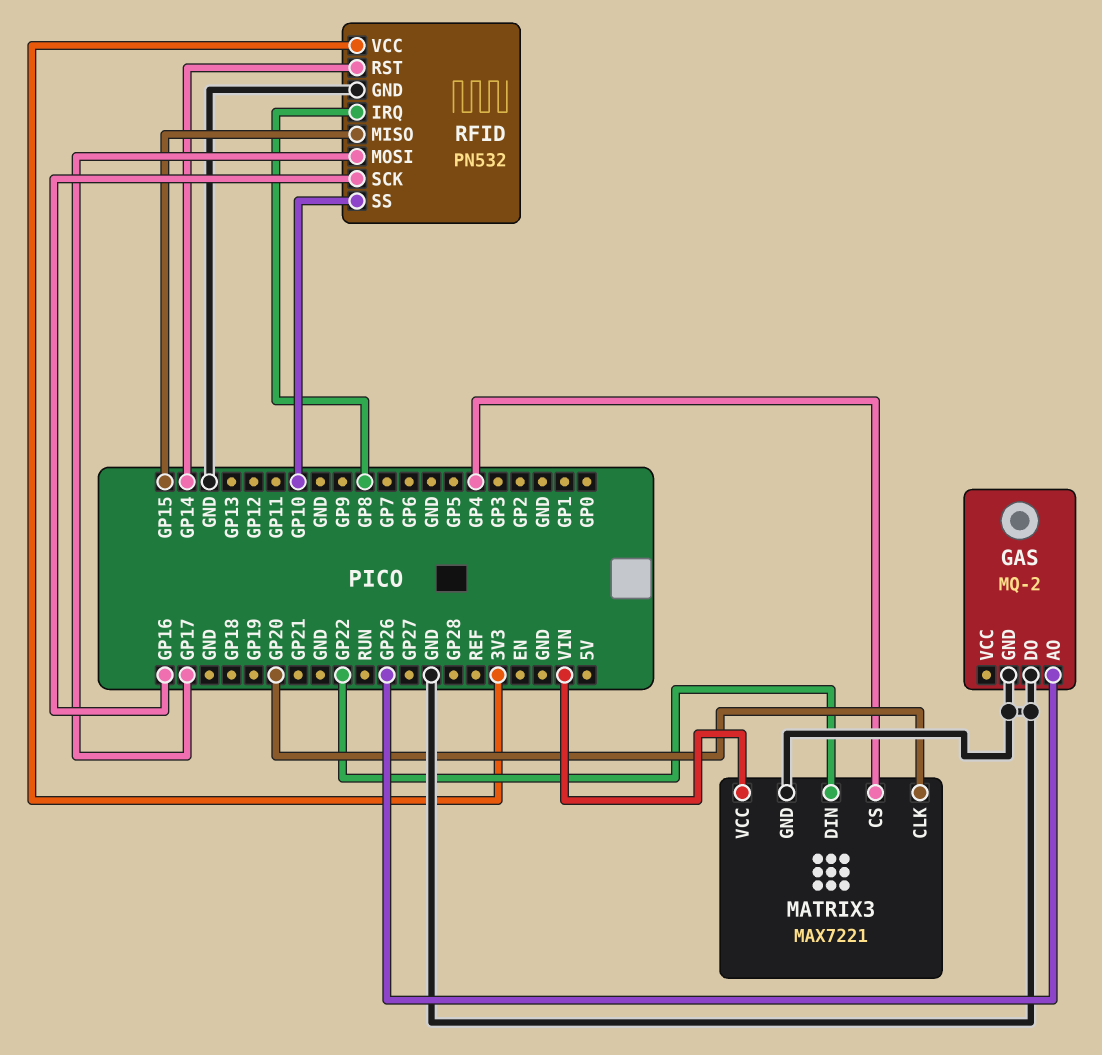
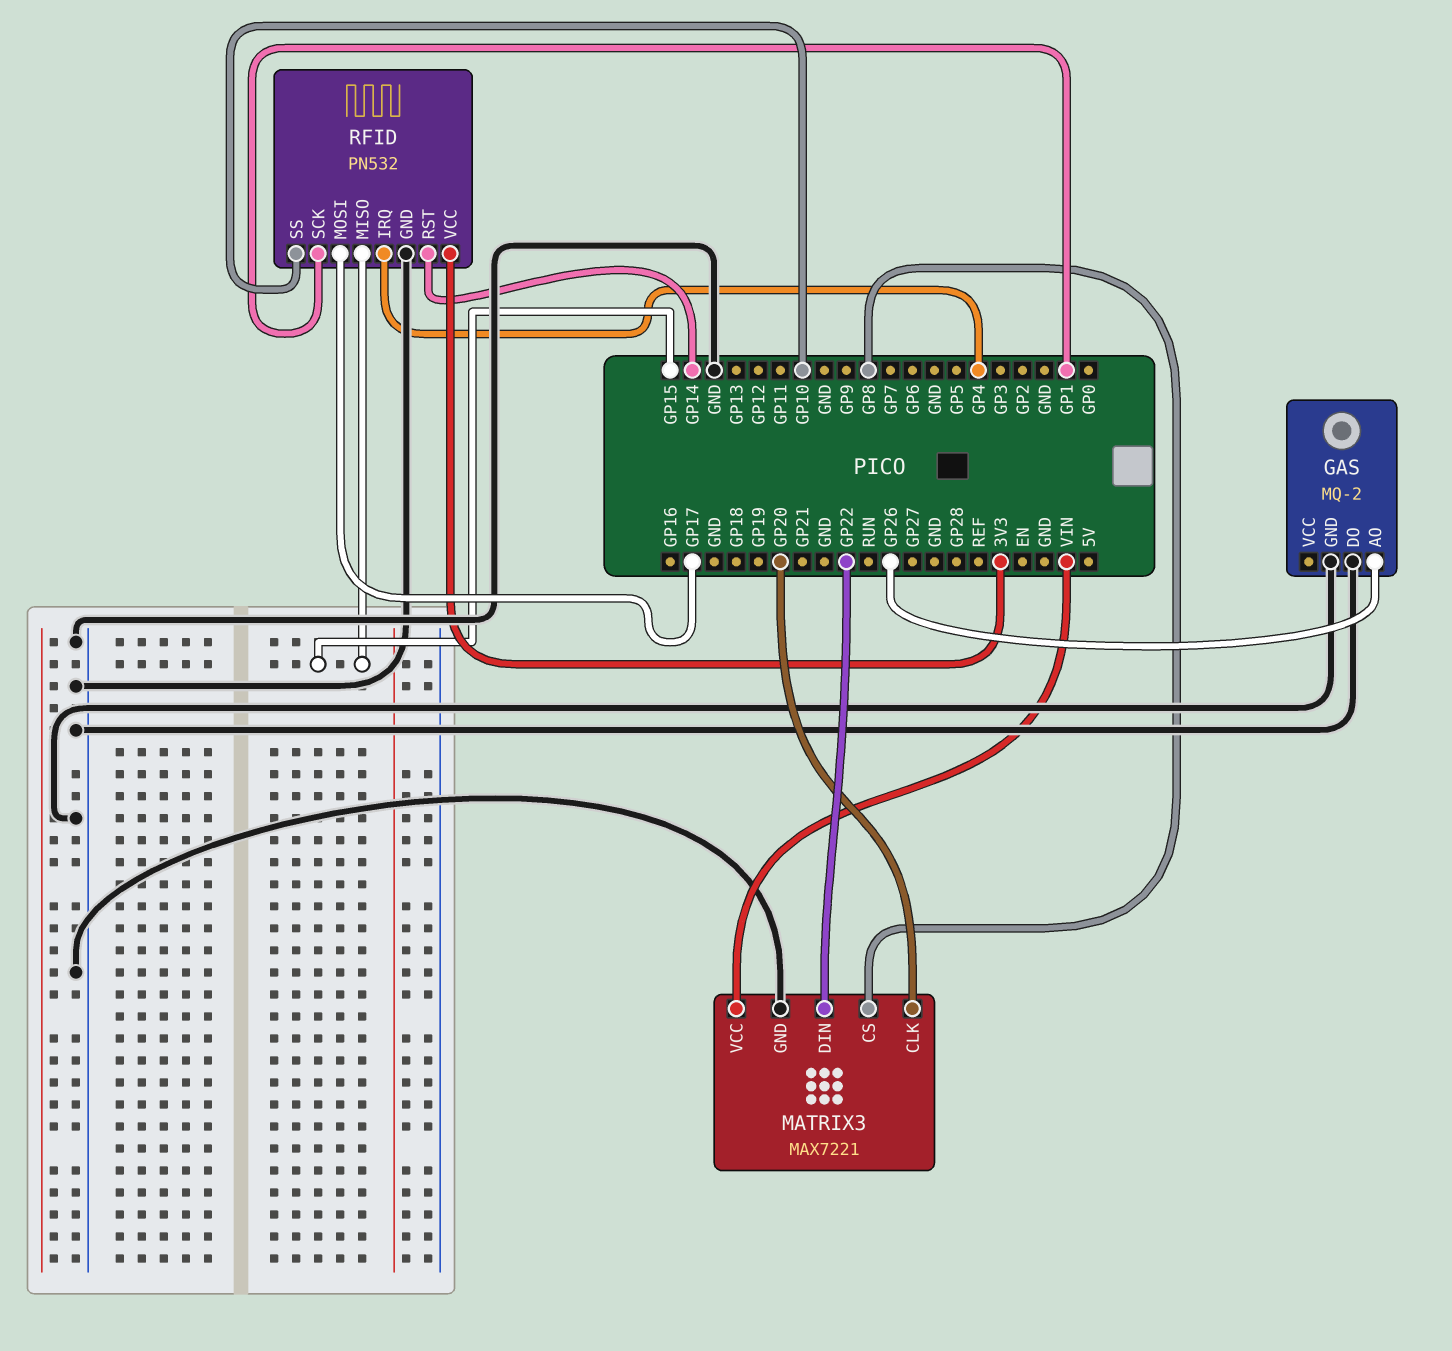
MATRIX3 pin CS: GP4 -> GP8
RFID pin IRQ: GP8 -> GP4
RFID pin SCK: GP16 -> GP1

